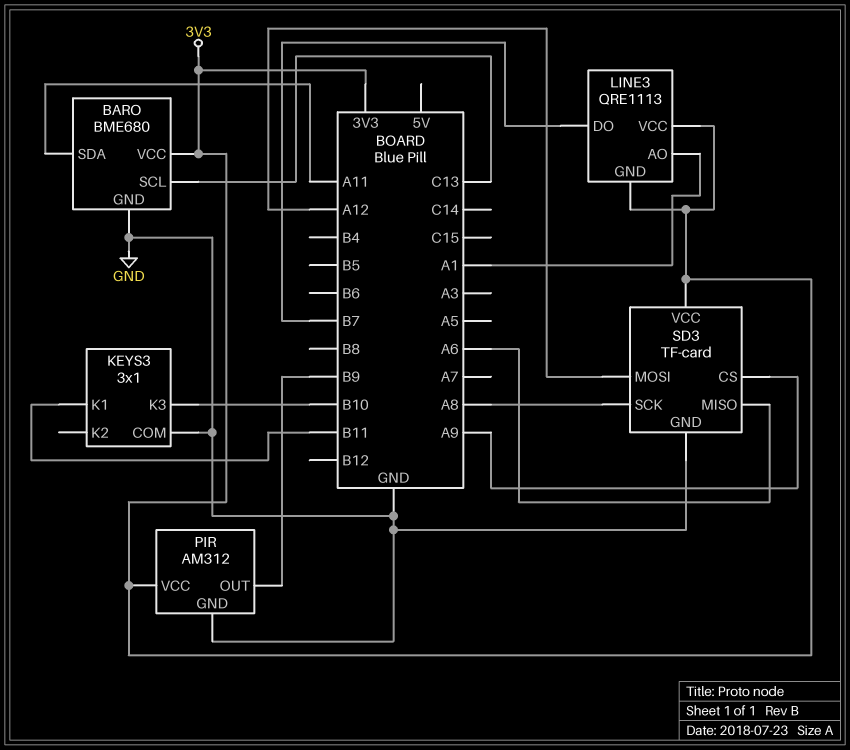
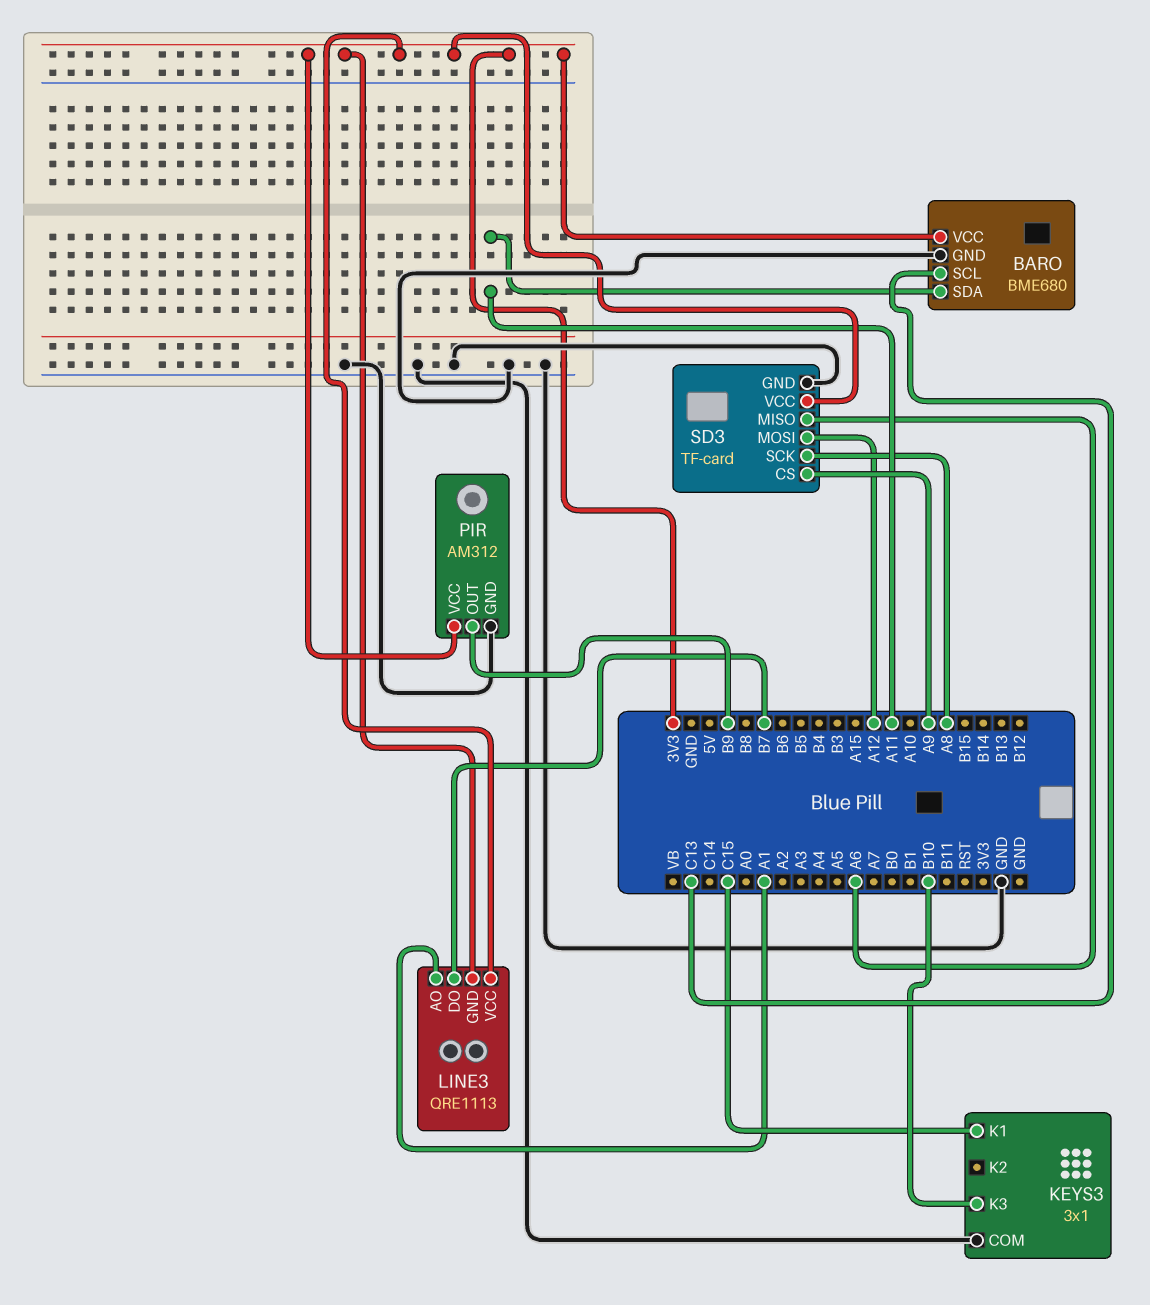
KEYS3 pin K1: B11 -> C15

